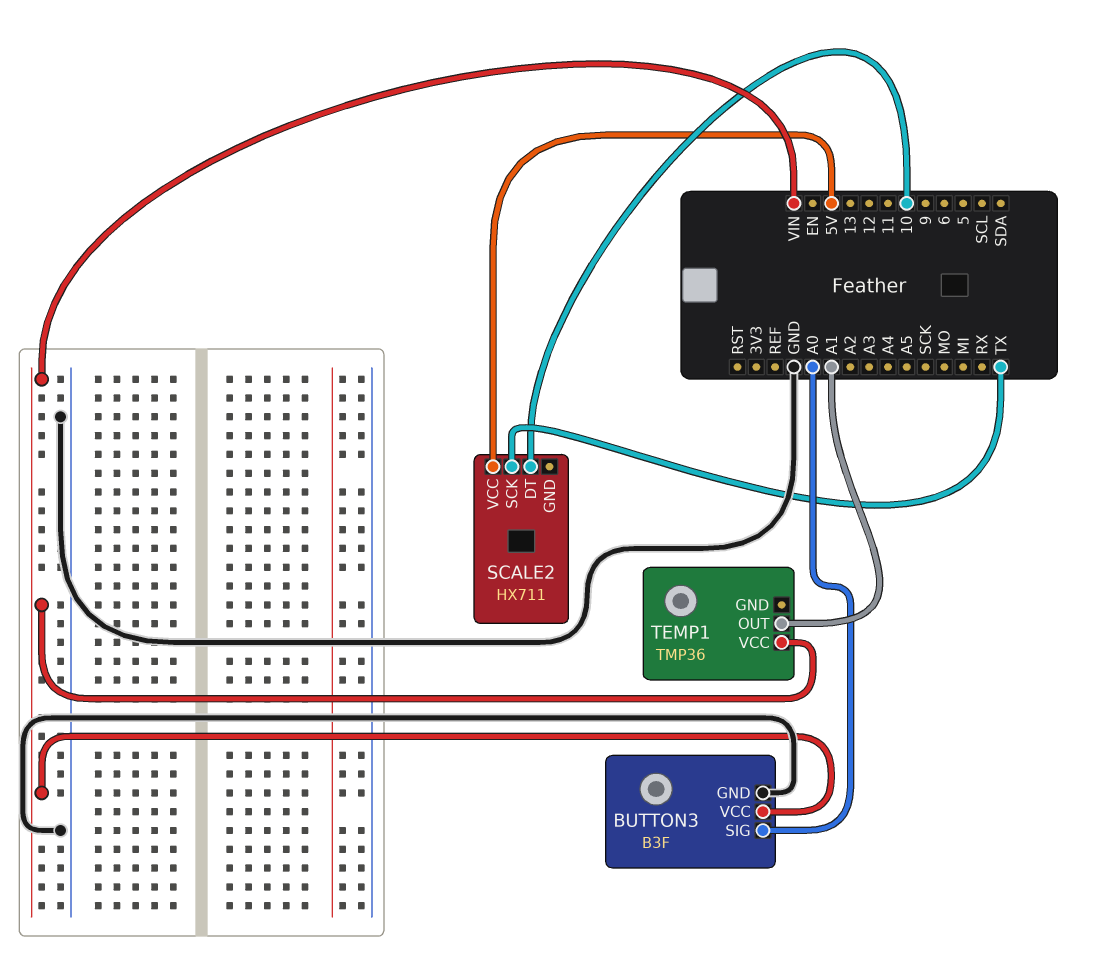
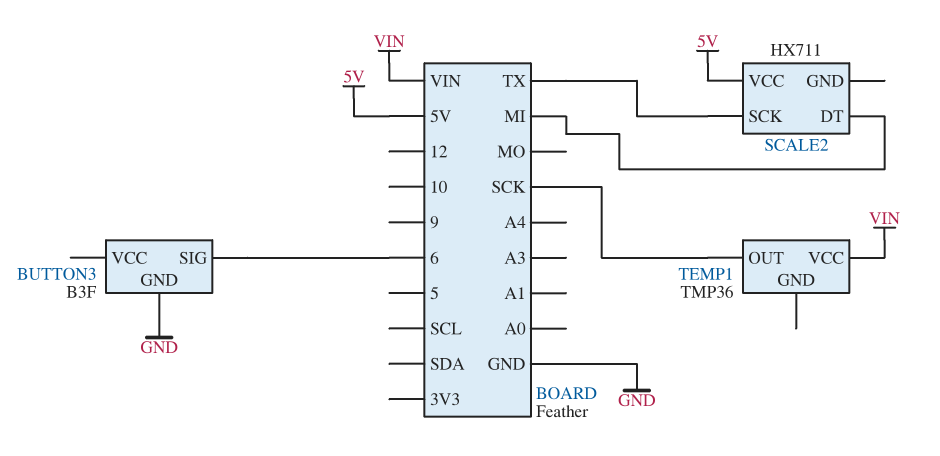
BUTTON3 pin SIG: A0 -> 6
BUTTON3 pin VCC: VIN -> none
SCALE2 pin DT: 10 -> MI
TEMP1 pin OUT: A1 -> SCK

